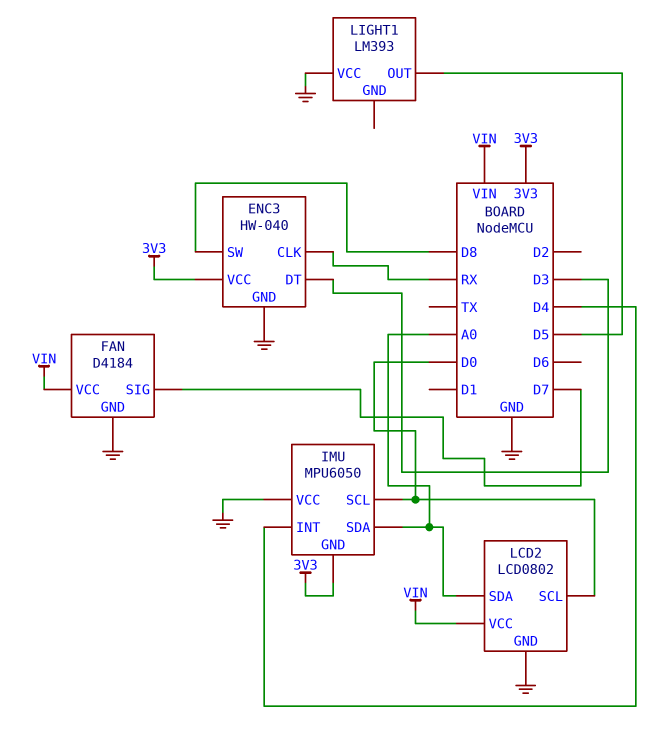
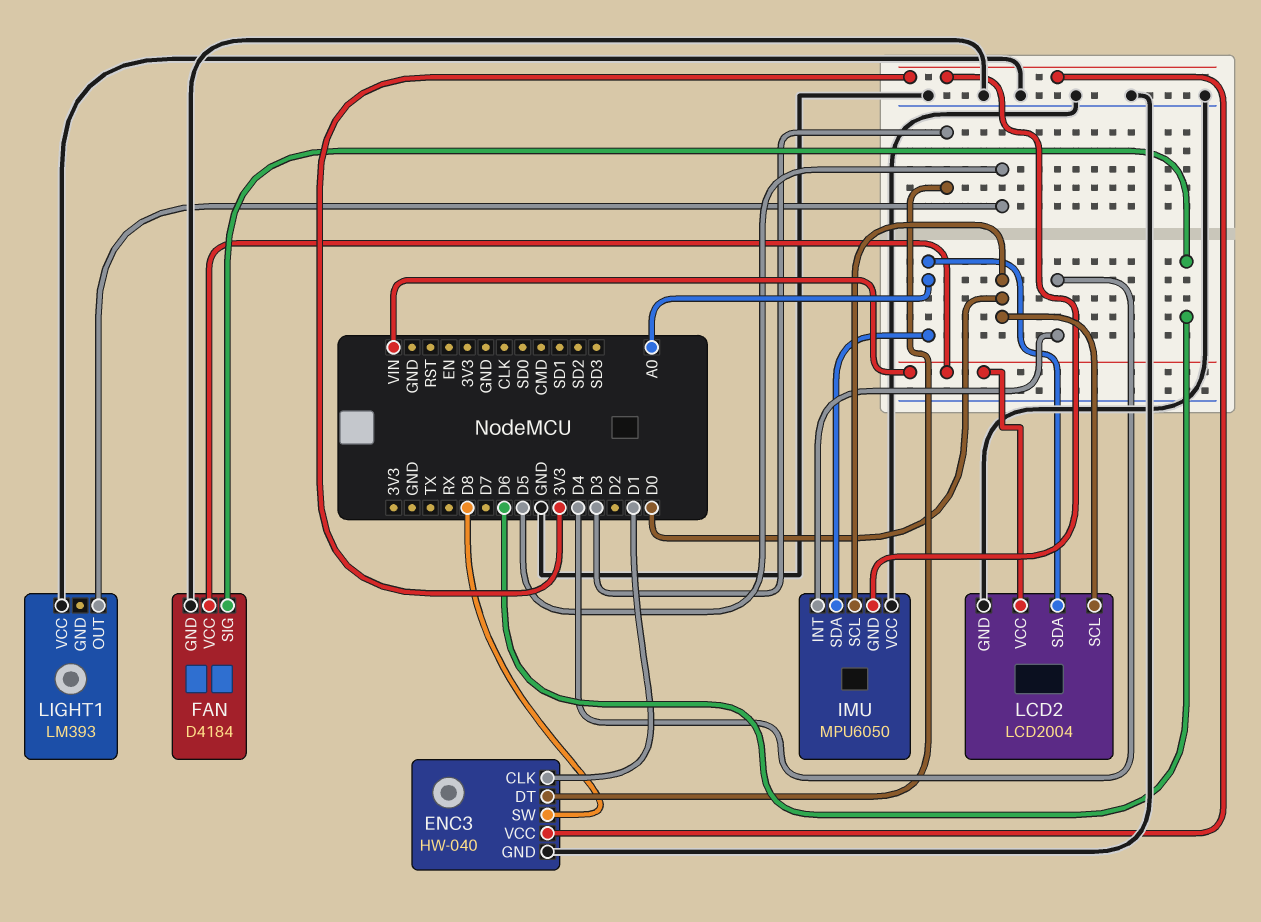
ENC3 pin CLK: RX -> D1
FAN pin SIG: D7 -> D6
LCD2: LCD0802 -> LCD2004

